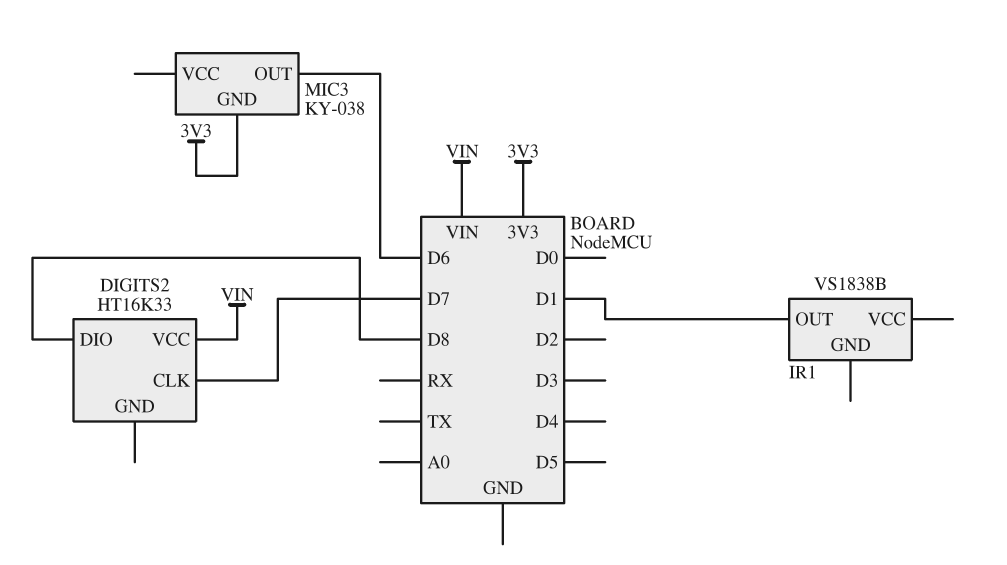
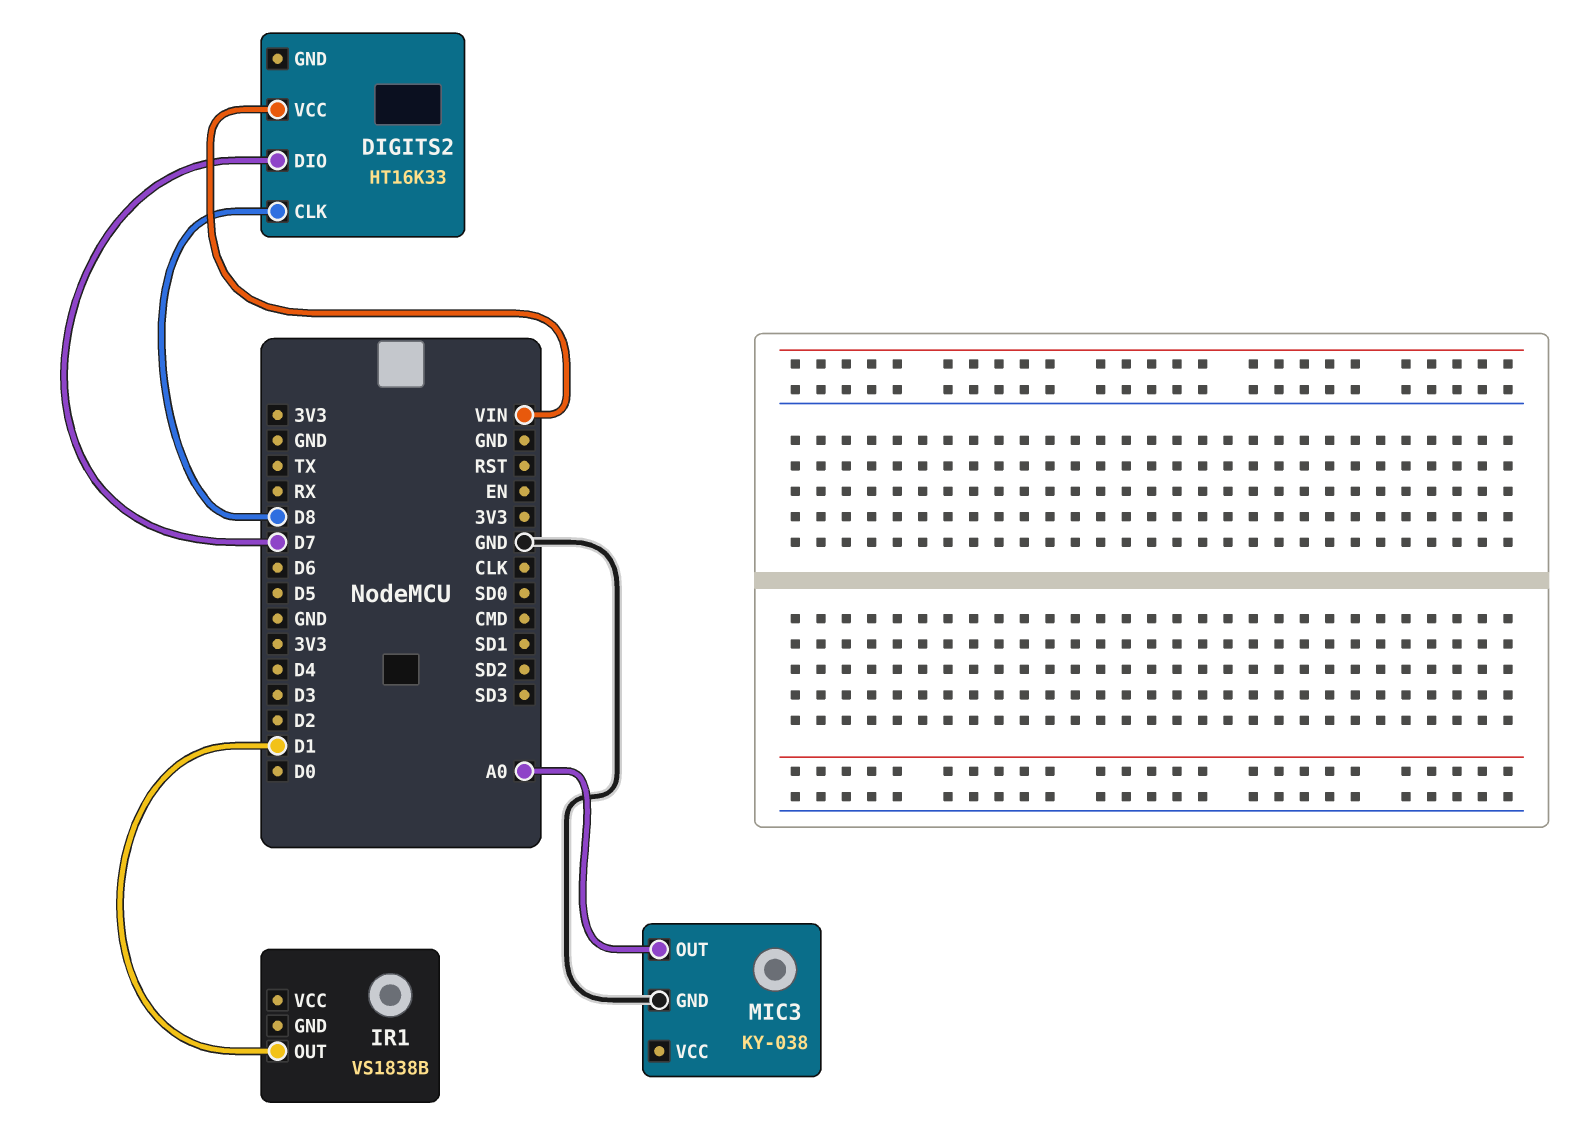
DIGITS2 pin CLK: D7 -> D8
DIGITS2 pin DIO: D8 -> D7
MIC3 pin GND: 3V3 -> GND
MIC3 pin OUT: D6 -> A0

